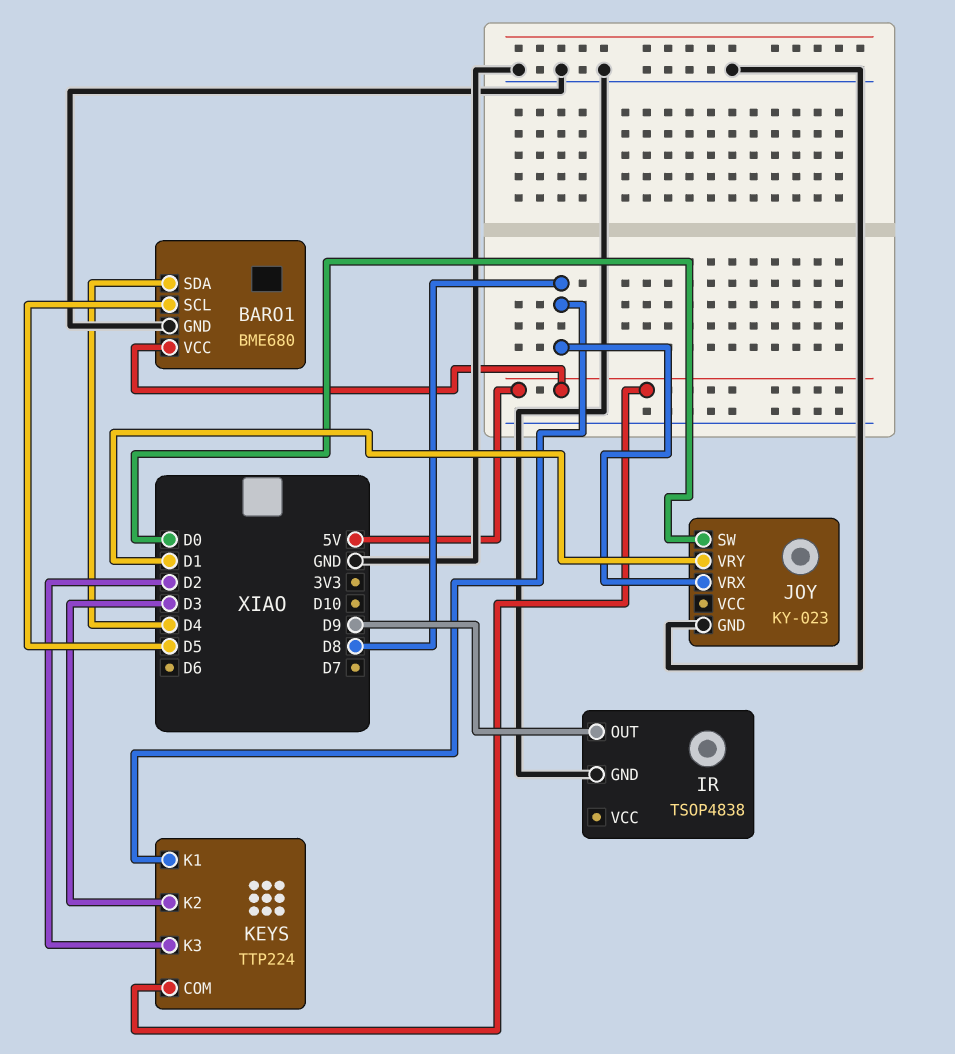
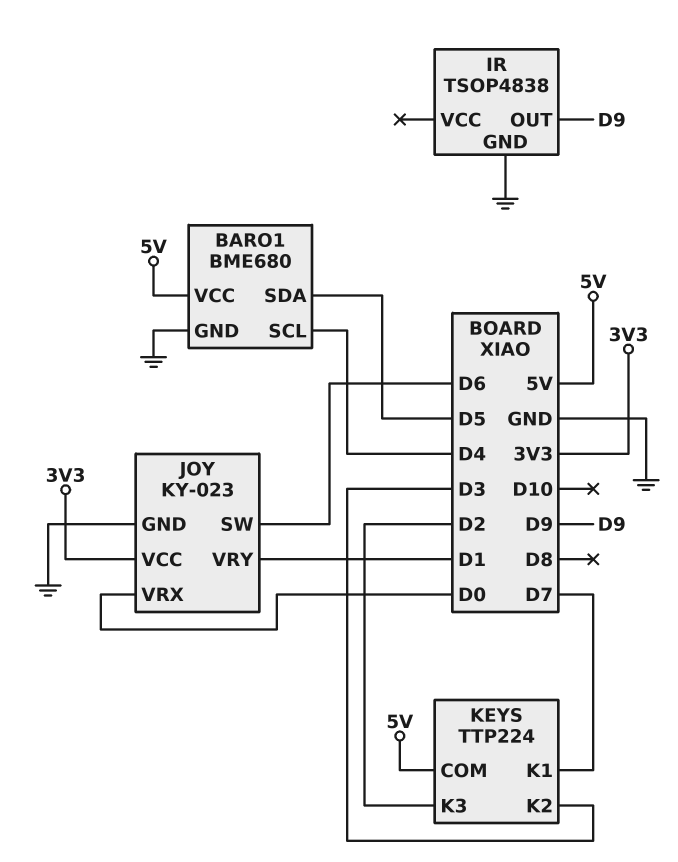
BARO1 pin SCL: D5 -> D4
BARO1 pin SDA: D4 -> D5
JOY pin SW: D0 -> D6
JOY pin VCC: none -> 3V3
JOY pin VRX: D8 -> D0
KEYS pin K1: D8 -> D7

